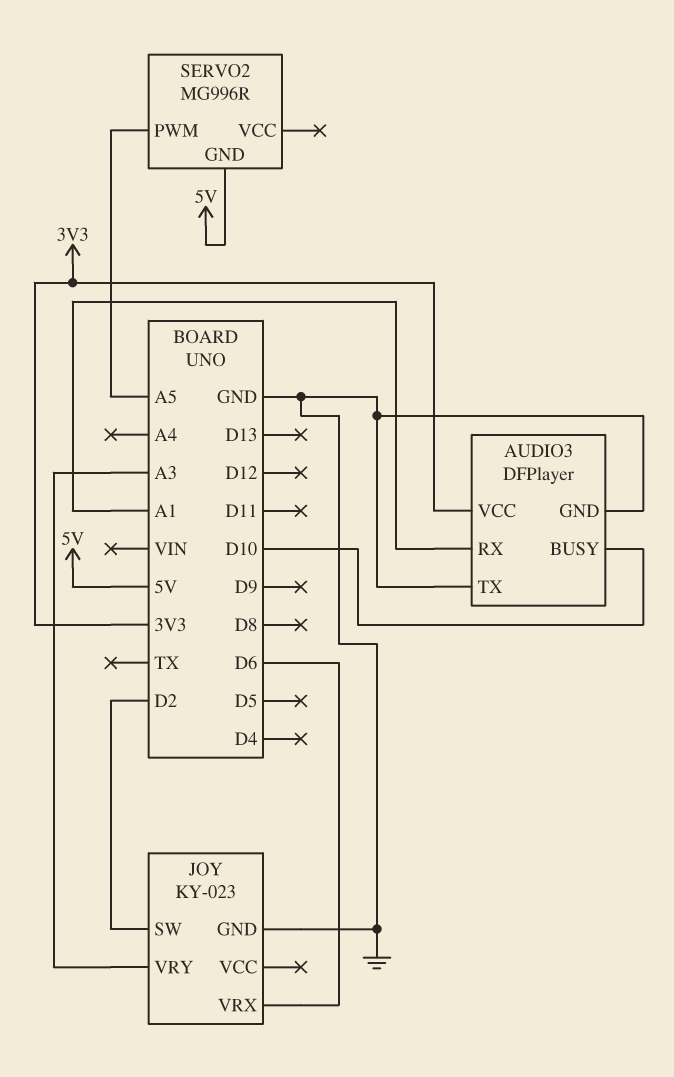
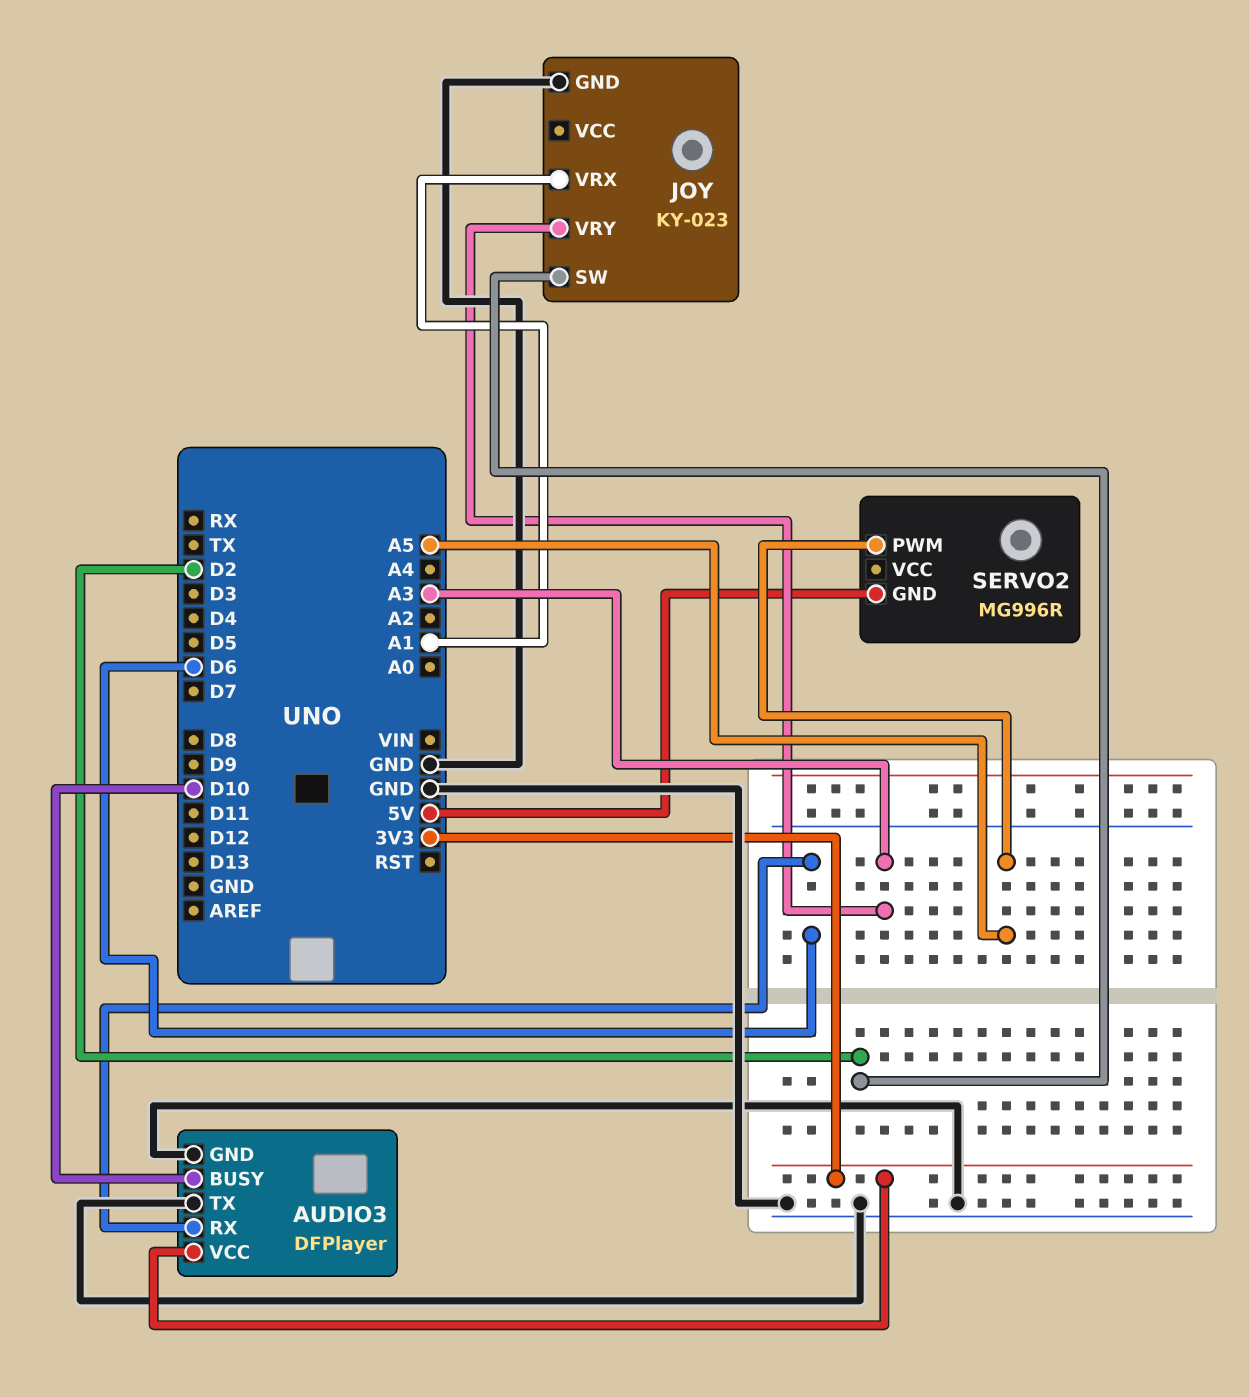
AUDIO3 pin RX: A1 -> D6
JOY pin VRX: D6 -> A1

